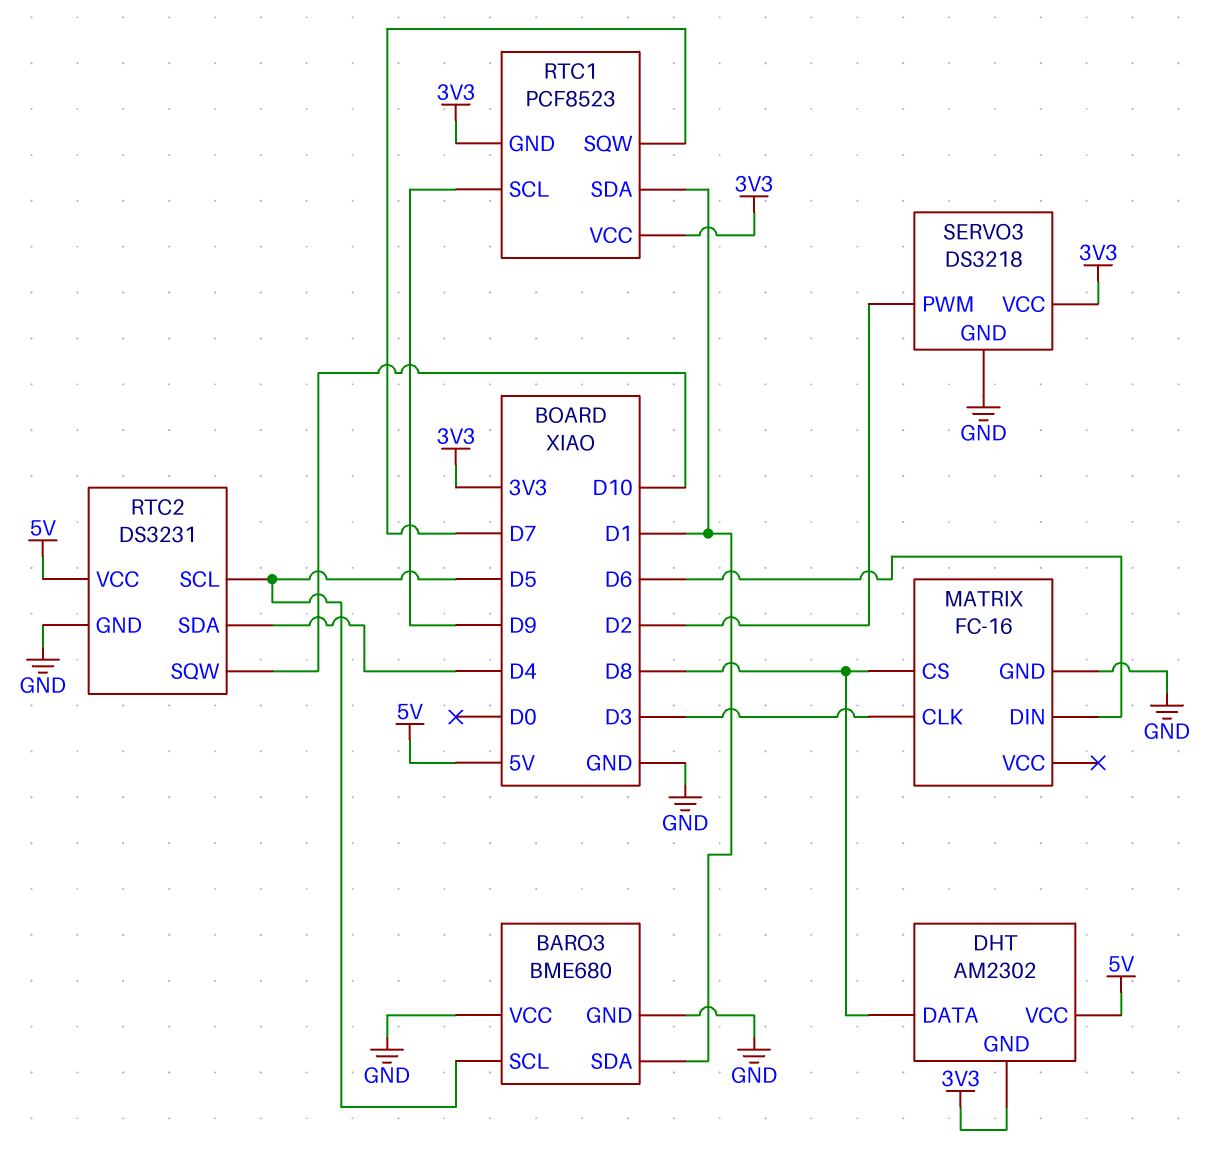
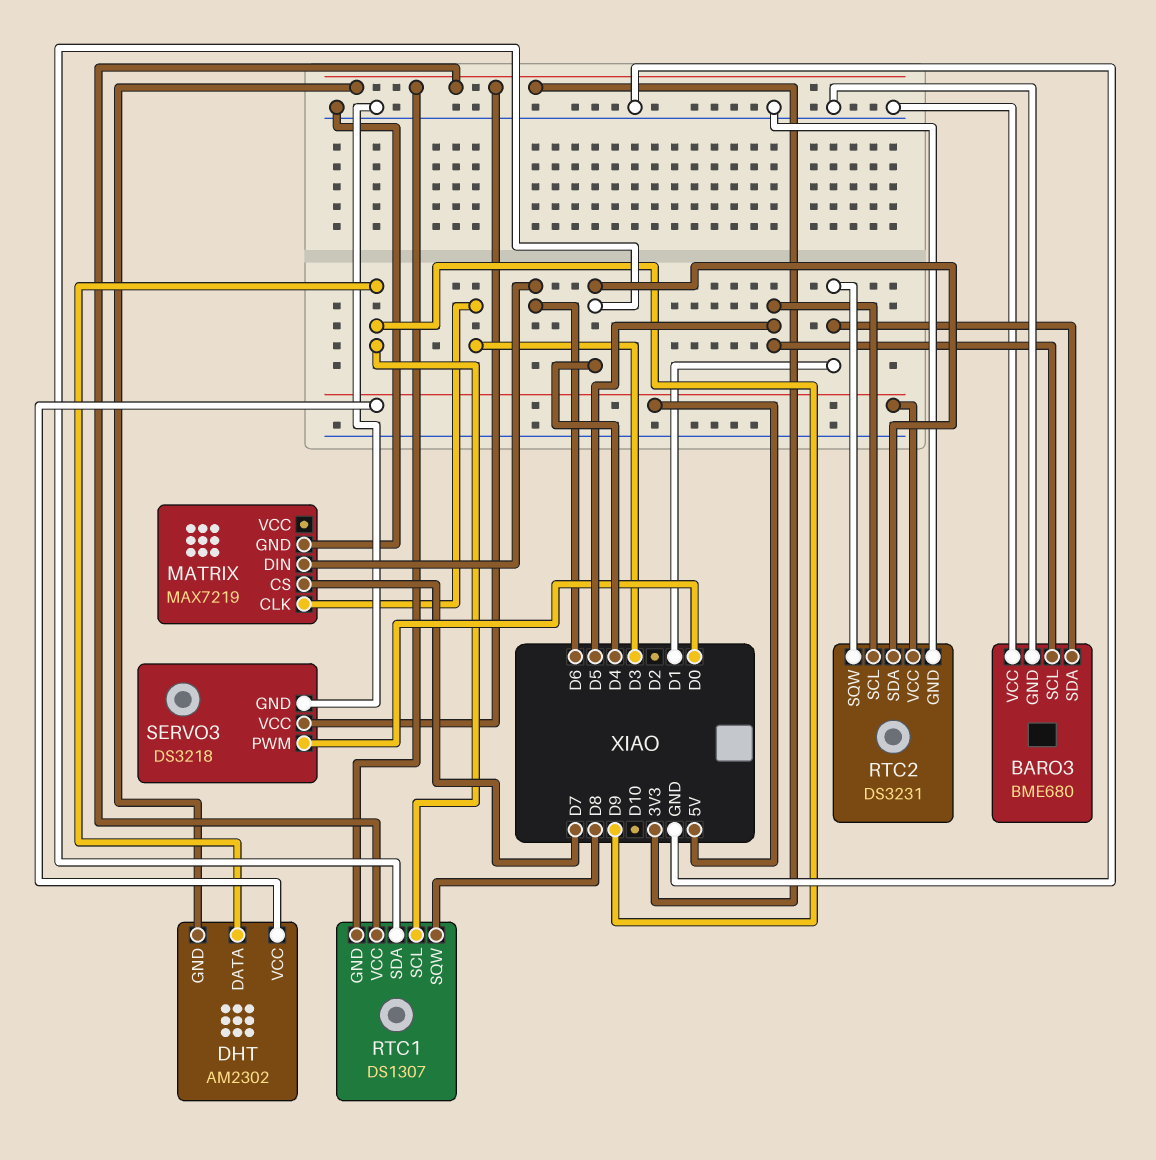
DHT pin DATA: D8 -> D9
MATRIX: FC-16 -> MAX7219
MATRIX pin CS: D8 -> D7
RTC1: PCF8523 -> DS1307
RTC1 pin SDA: D1 -> D4
RTC1 pin SQW: D7 -> D8
RTC2 pin SQW: D10 -> D1
SERVO3 pin PWM: D2 -> D0

